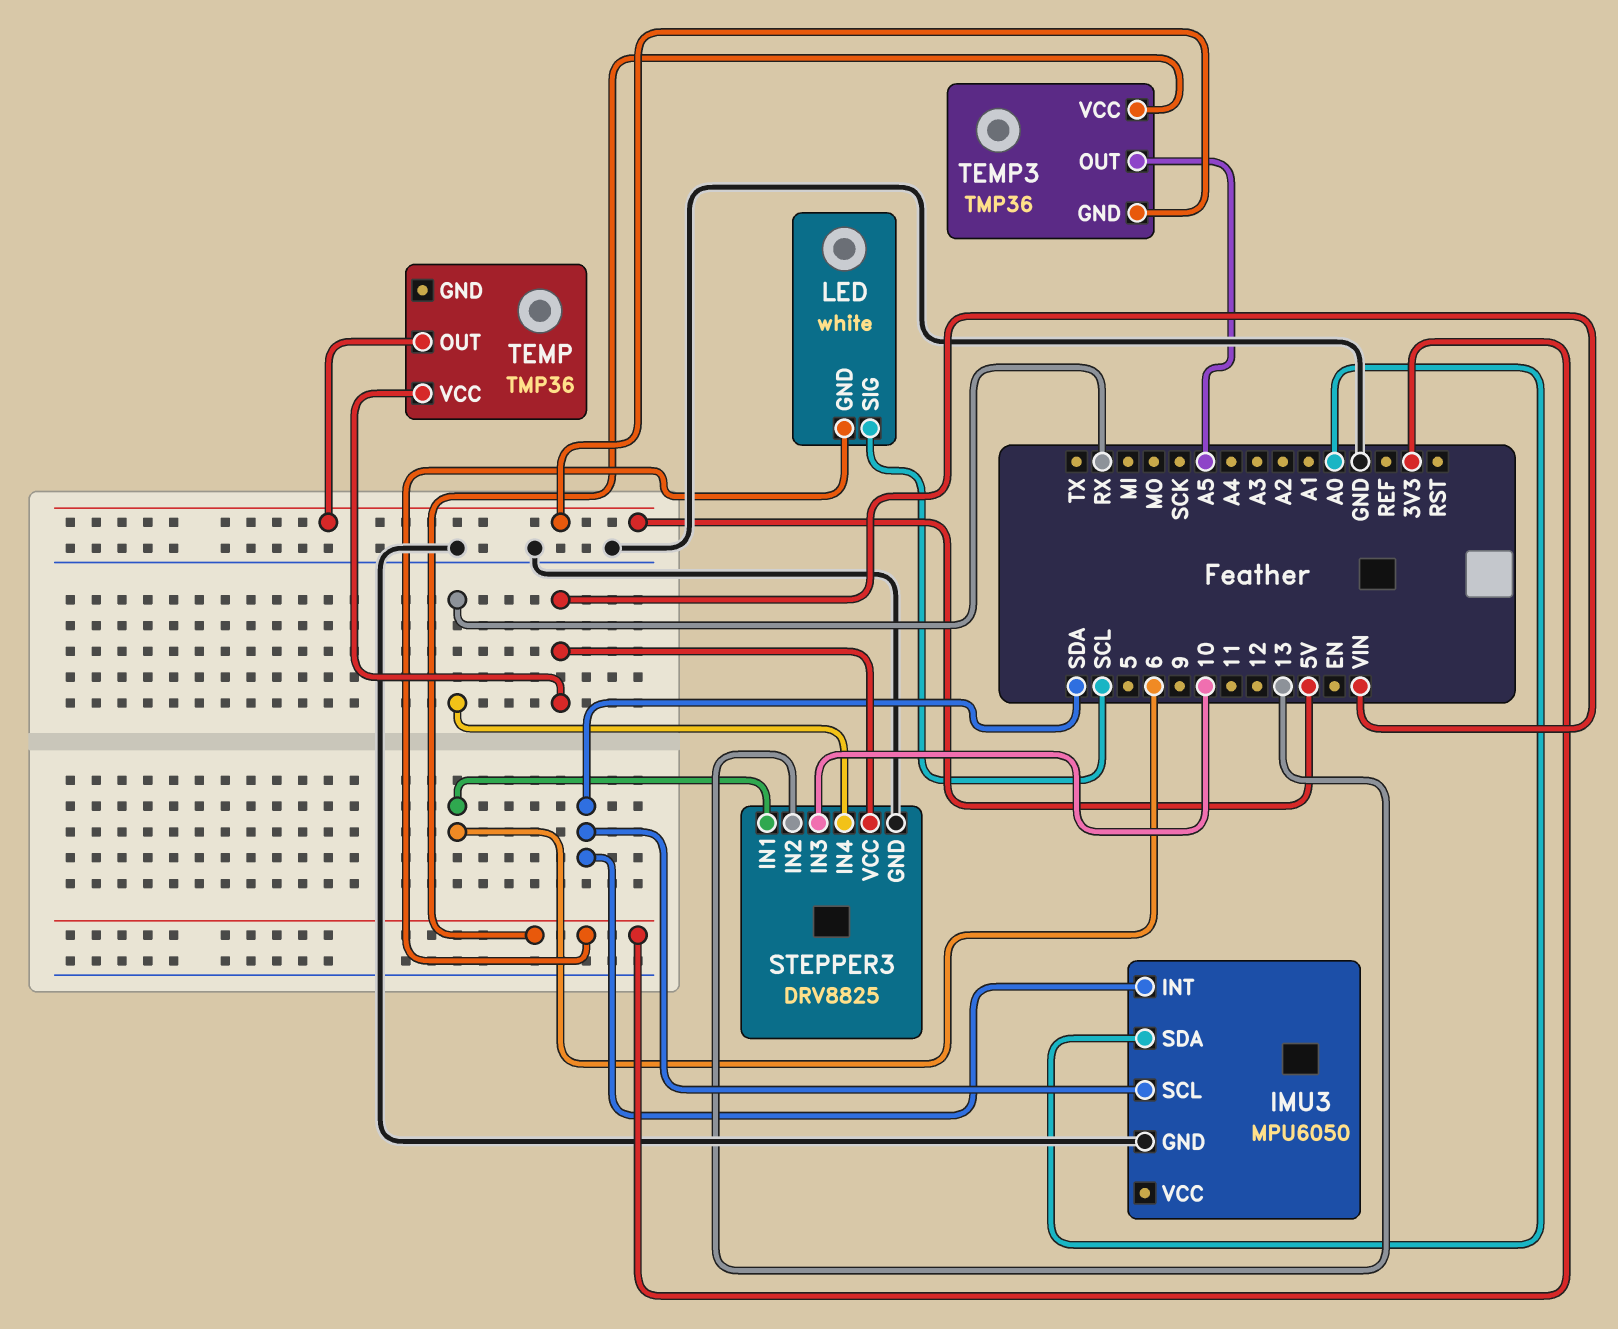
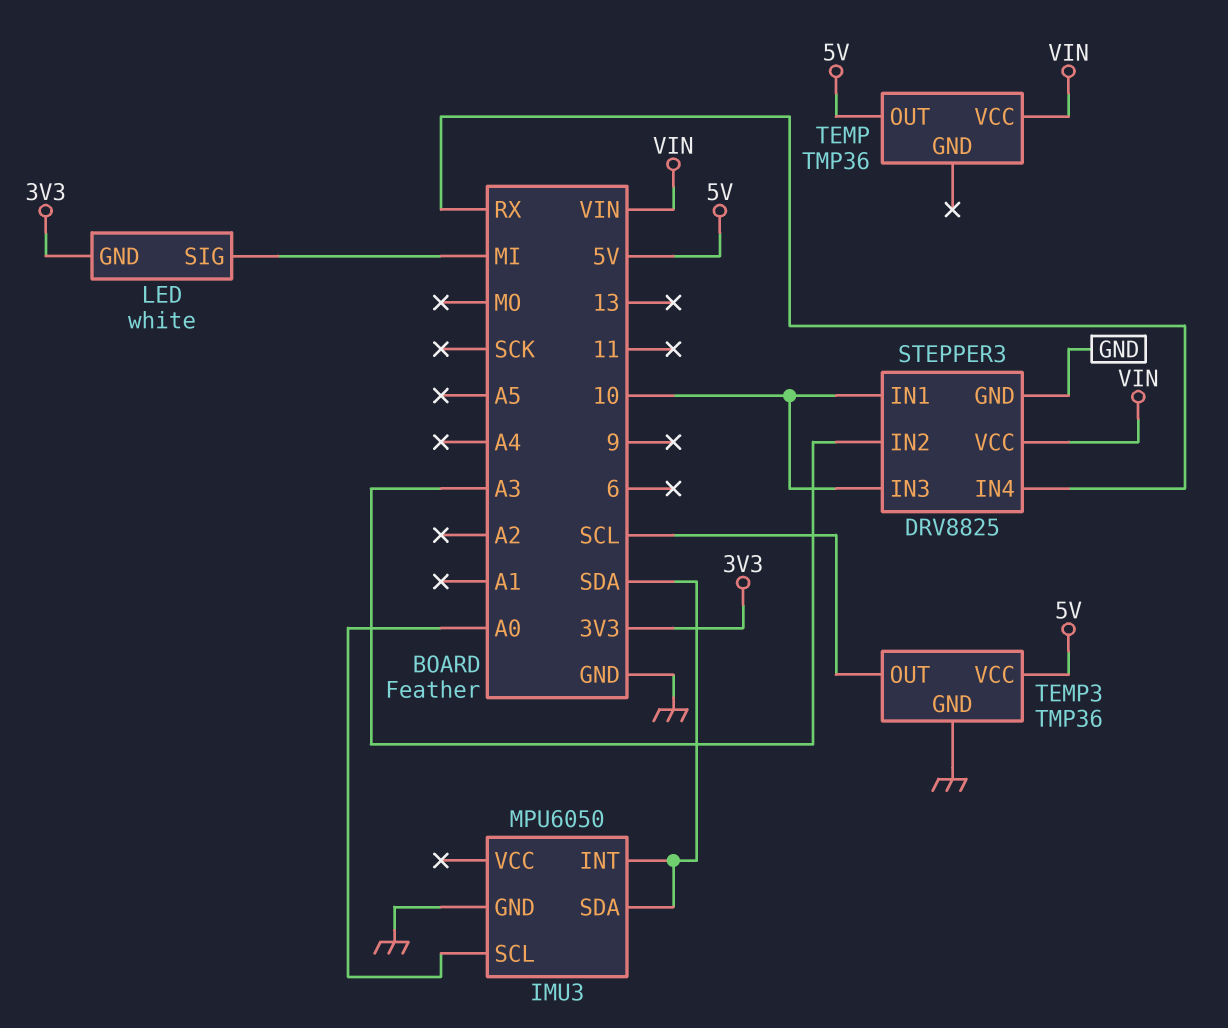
IMU3 pin SCL: SDA -> A0
IMU3 pin SDA: A0 -> SDA
LED pin SIG: SCL -> MI
STEPPER3 pin IN1: 6 -> 10
STEPPER3 pin IN2: 13 -> A3
TEMP3 pin GND: 5V -> GND
TEMP3 pin OUT: A5 -> SCL
TEMP3 pin VCC: 3V3 -> 5V

